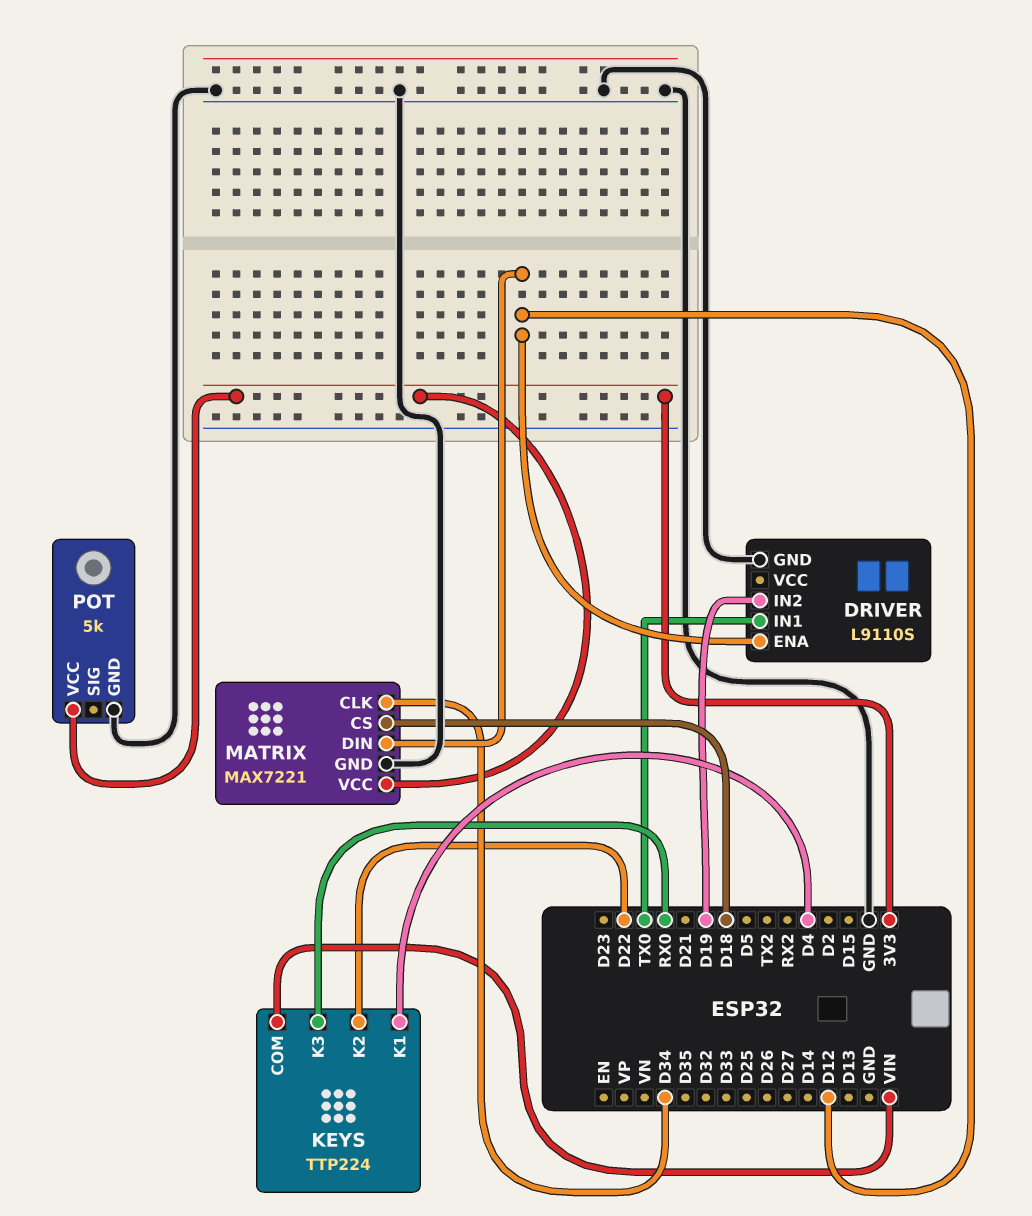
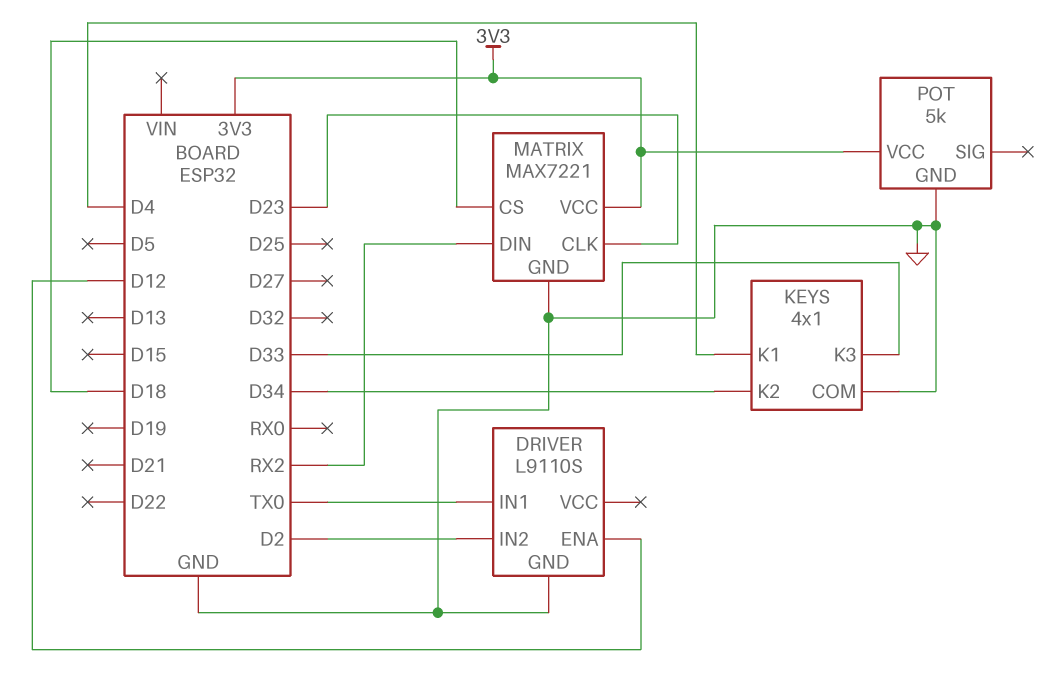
DRIVER pin IN2: D19 -> D2
KEYS: TTP224 -> 4x1
KEYS pin COM: VIN -> GND
KEYS pin K2: D22 -> D34
KEYS pin K3: RX0 -> D33
MATRIX pin CLK: D34 -> D23
MATRIX pin DIN: D12 -> RX2

